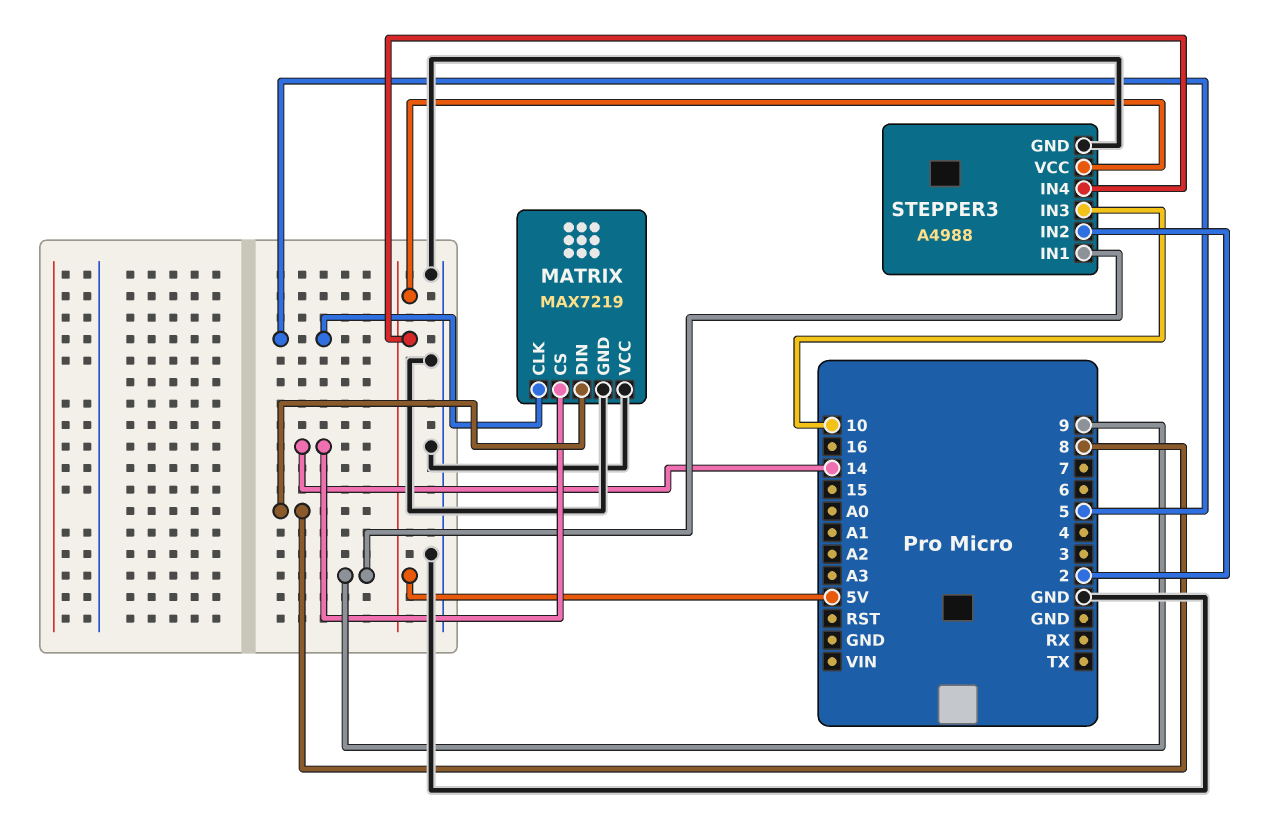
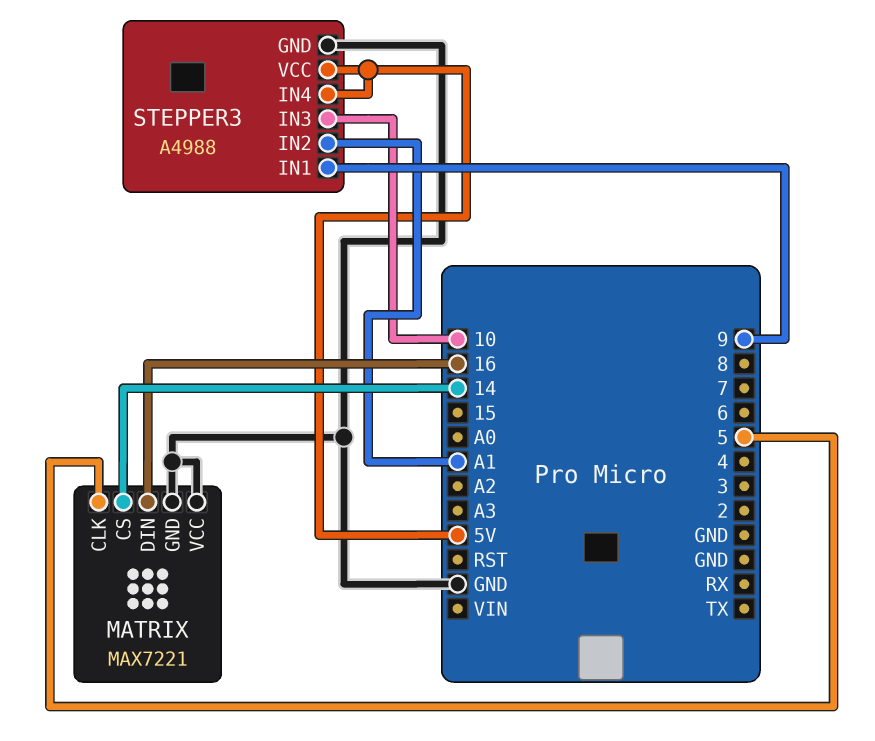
MATRIX: MAX7219 -> MAX7221
MATRIX pin DIN: 8 -> 16
STEPPER3 pin IN2: 2 -> A1

